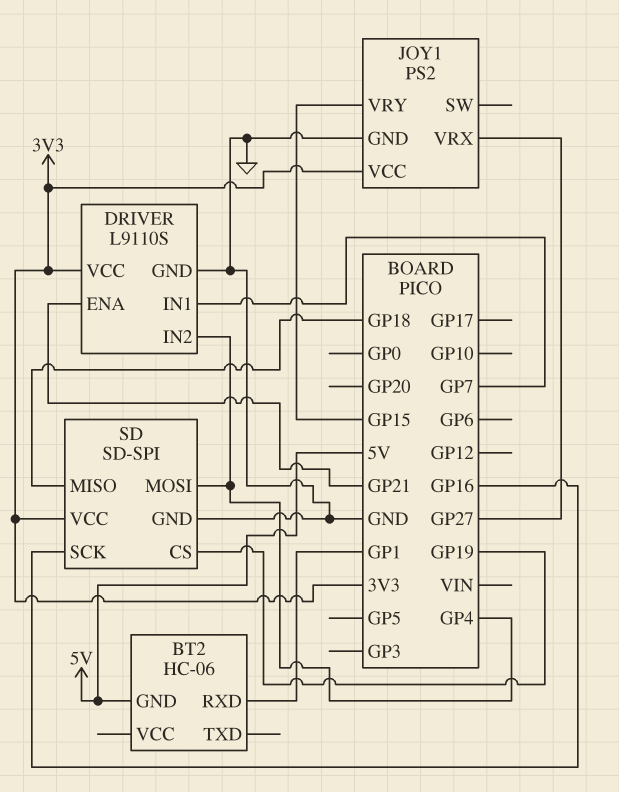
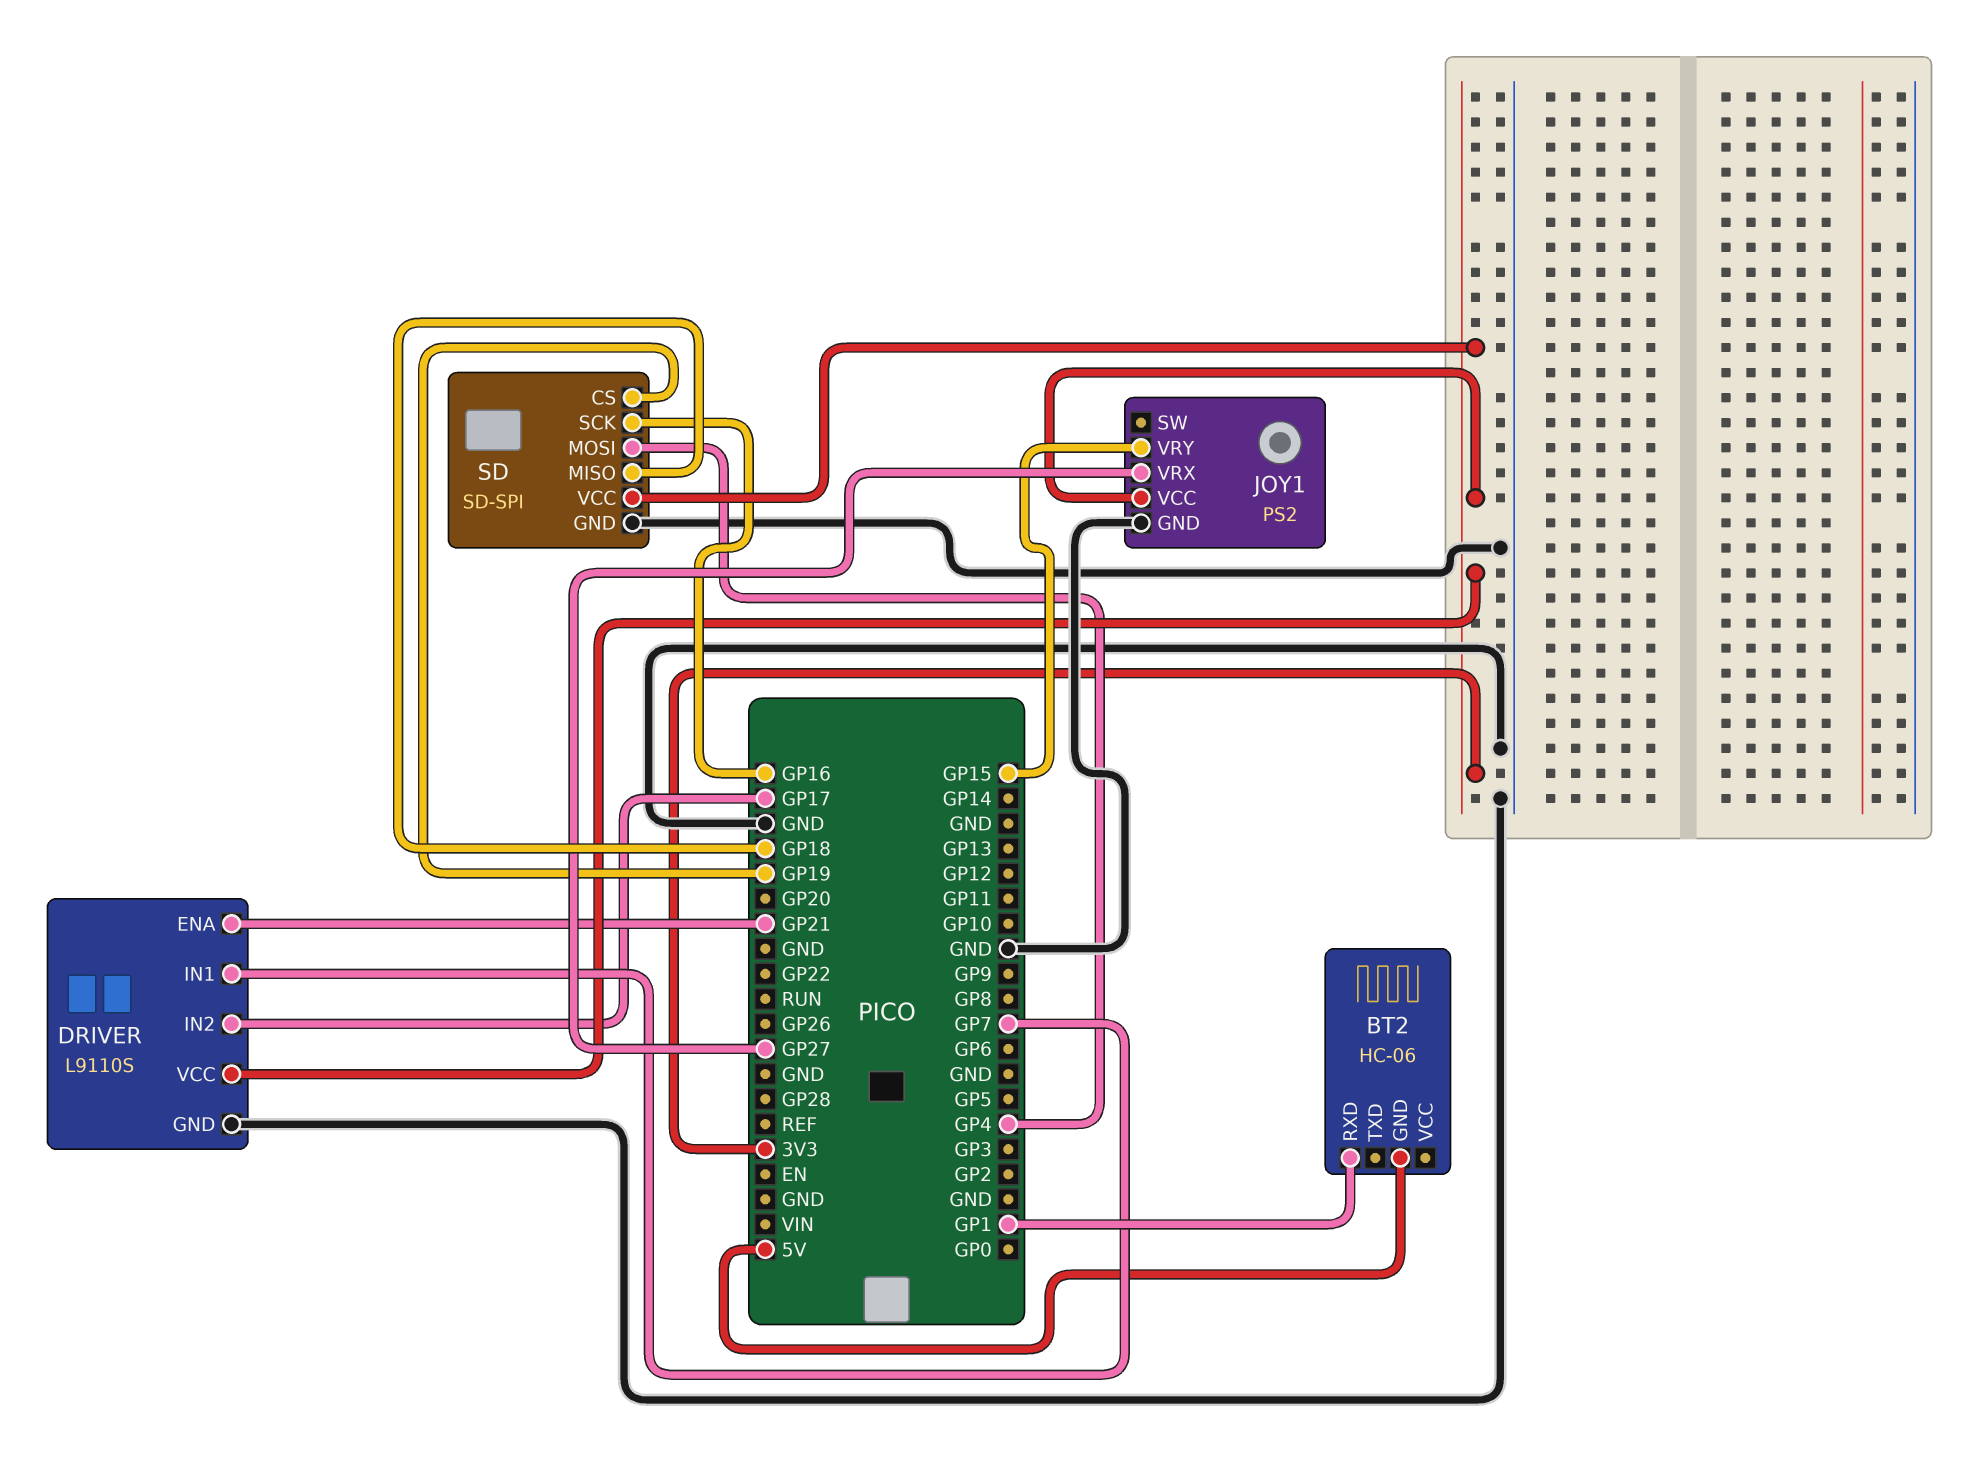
DRIVER pin IN2: GP4 -> GP17

